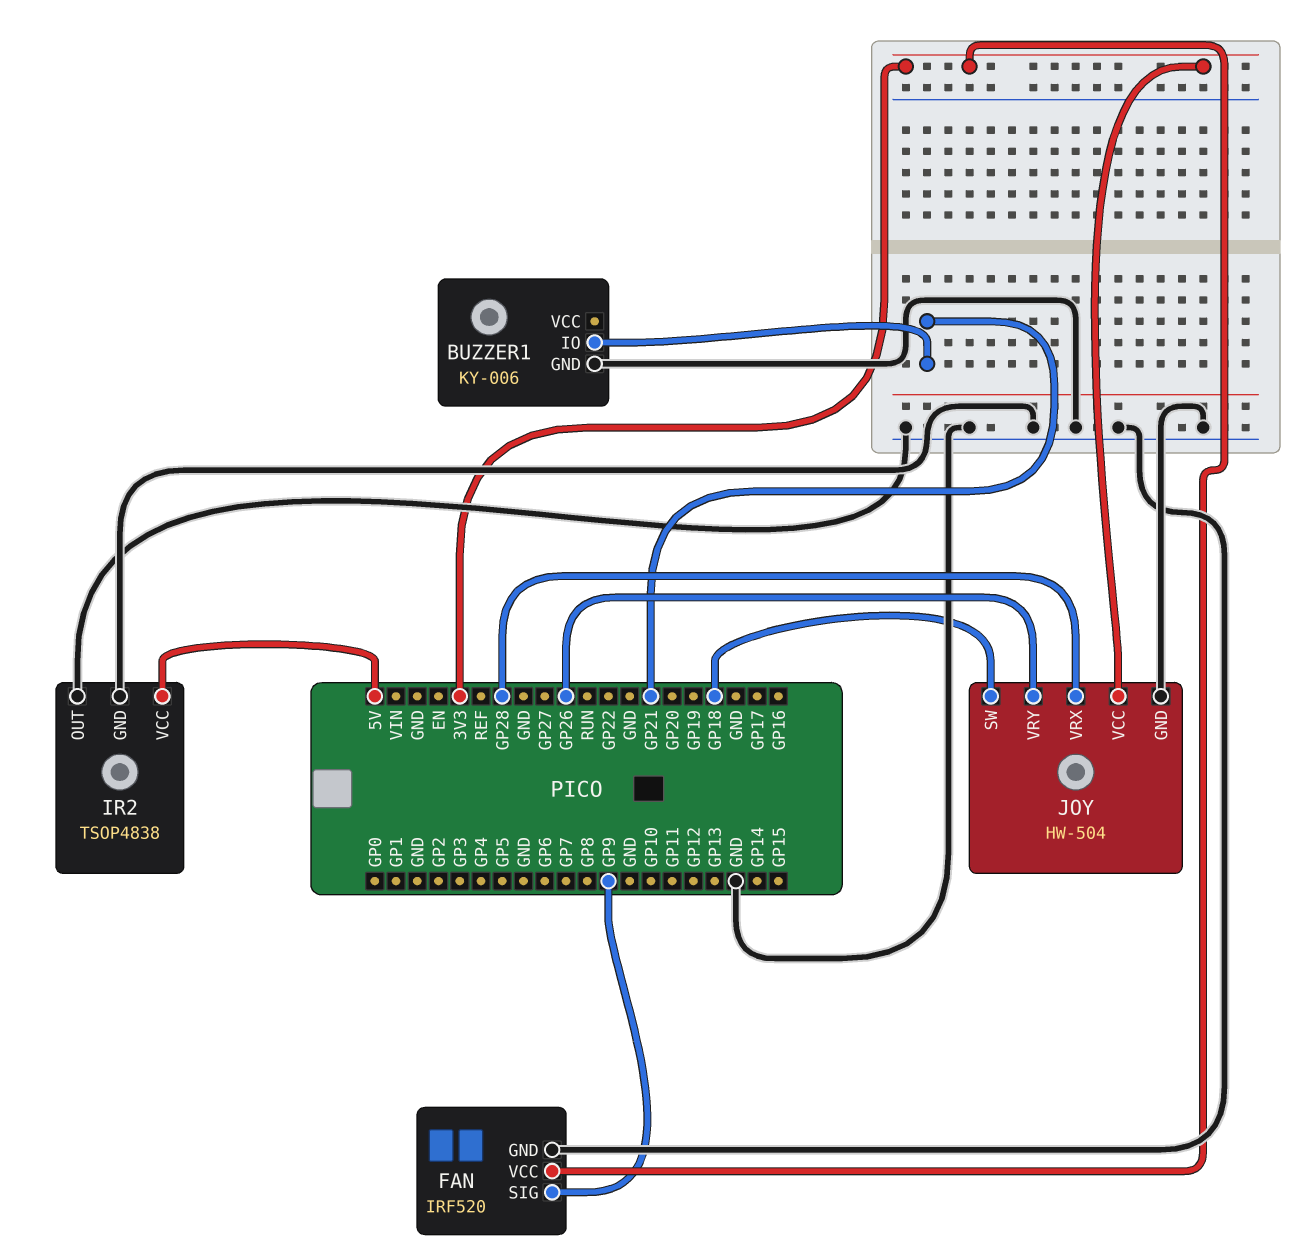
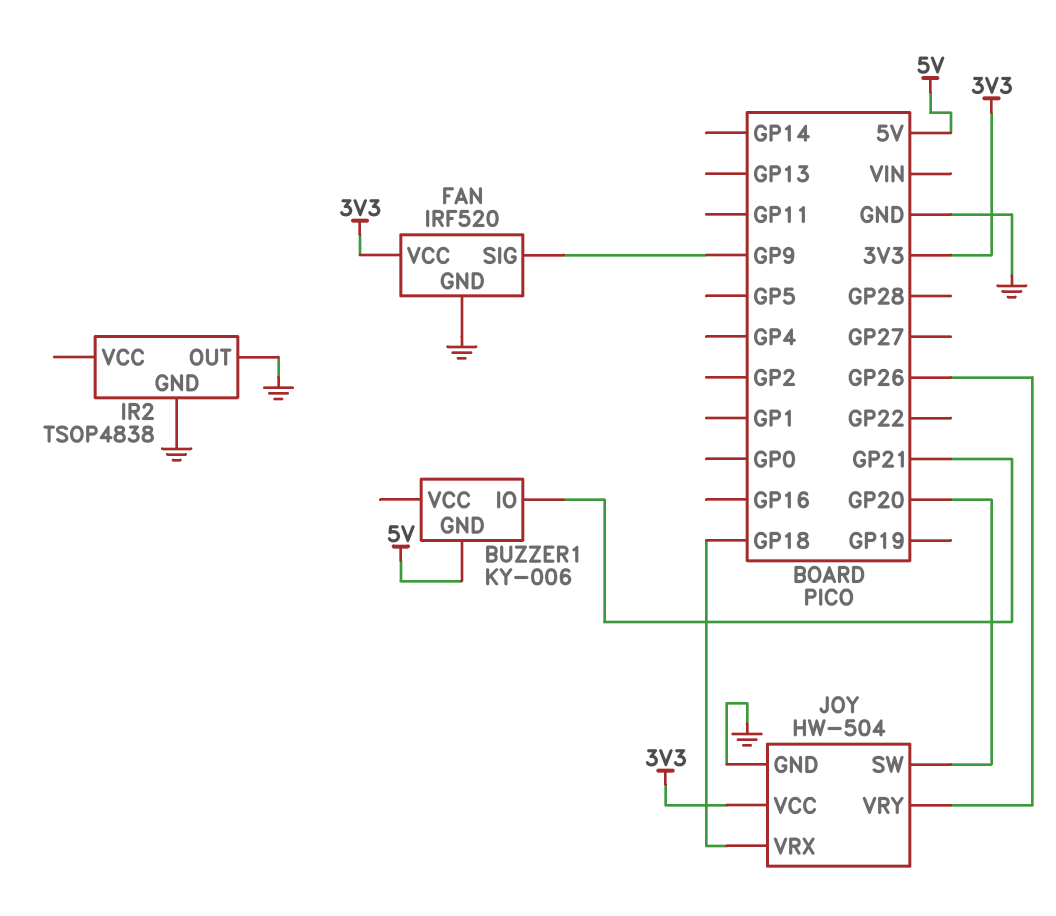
BUZZER1 pin GND: GND -> 5V
IR2 pin VCC: 5V -> none
JOY pin SW: GP18 -> GP20
JOY pin VRX: GP28 -> GP18

